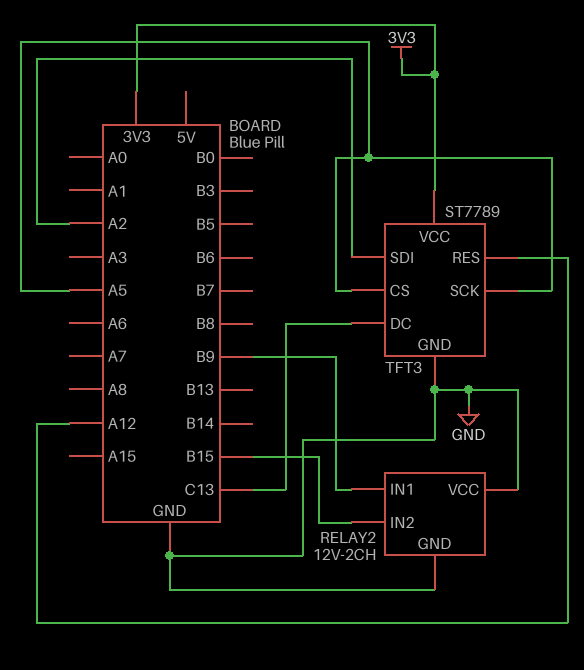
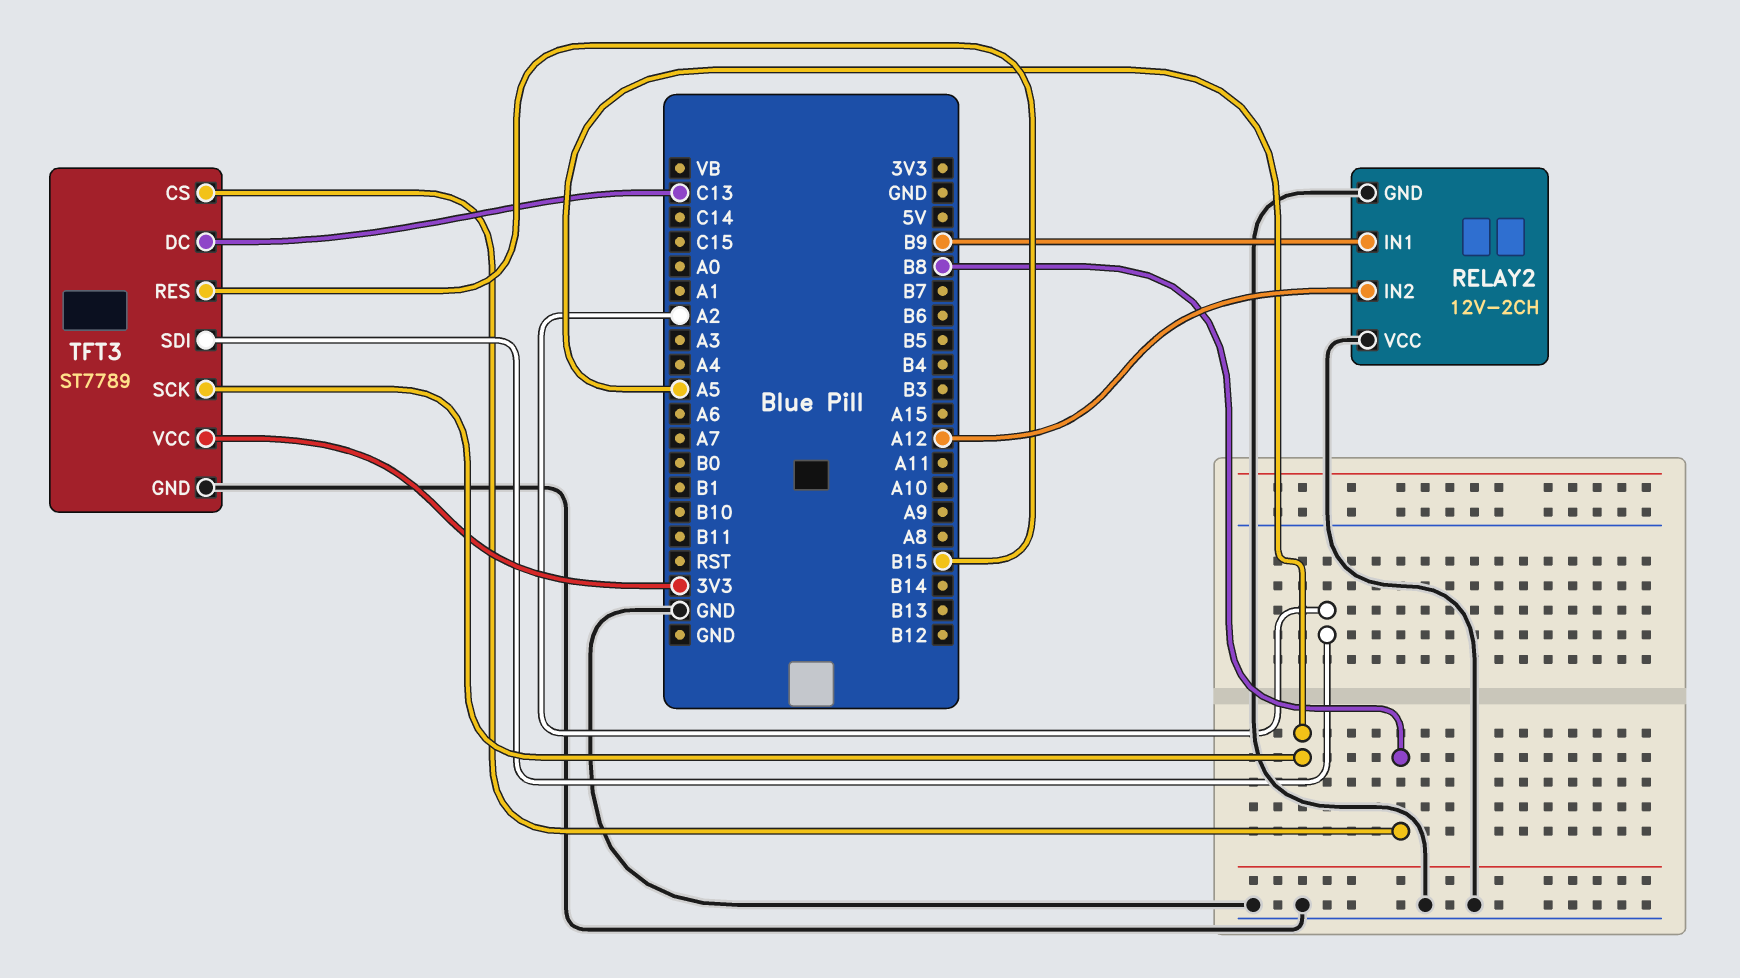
RELAY2 pin IN2: B15 -> A12
TFT3 pin CS: A5 -> B8
TFT3 pin RES: A12 -> B15

